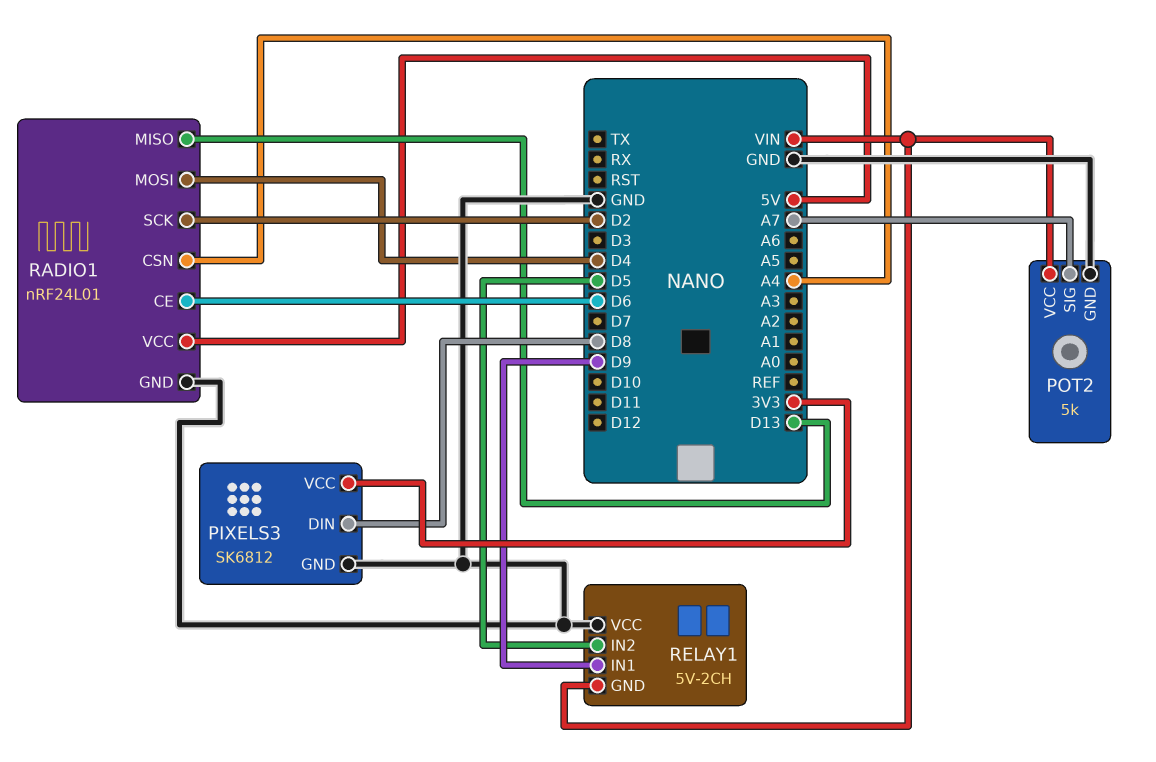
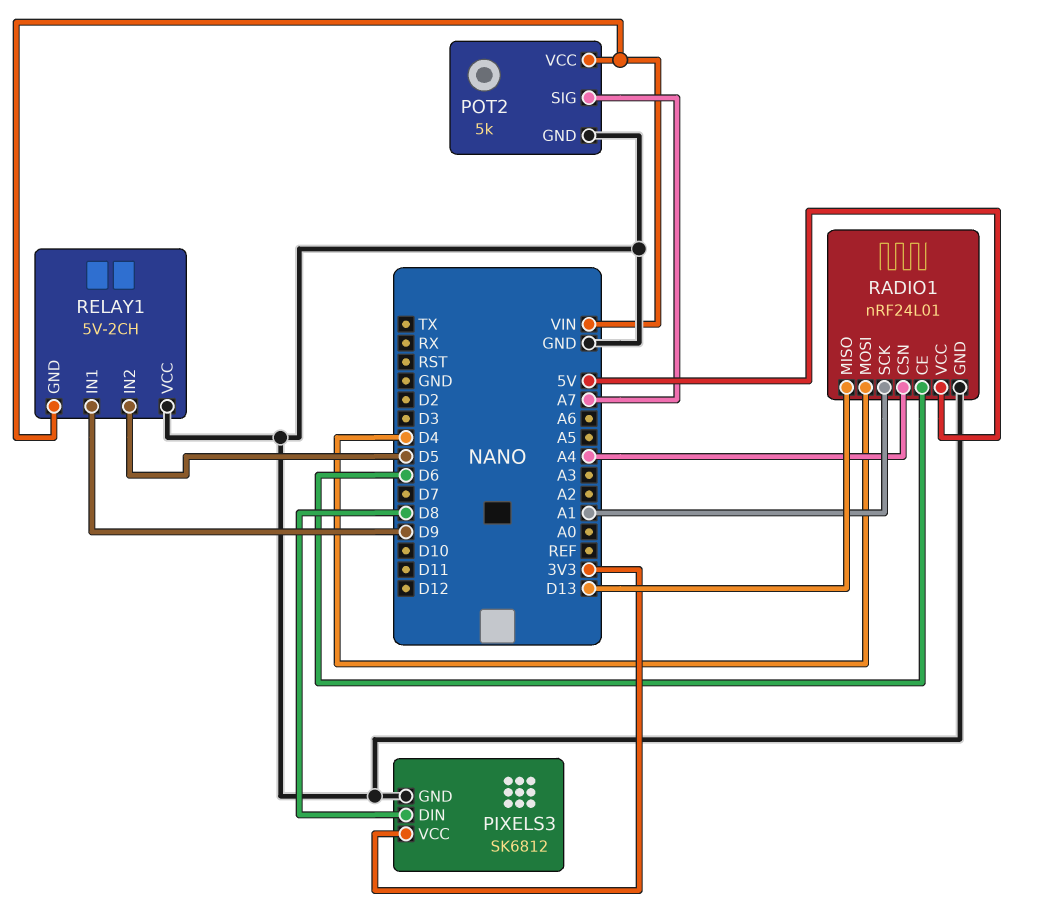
RADIO1 pin SCK: D2 -> A1

